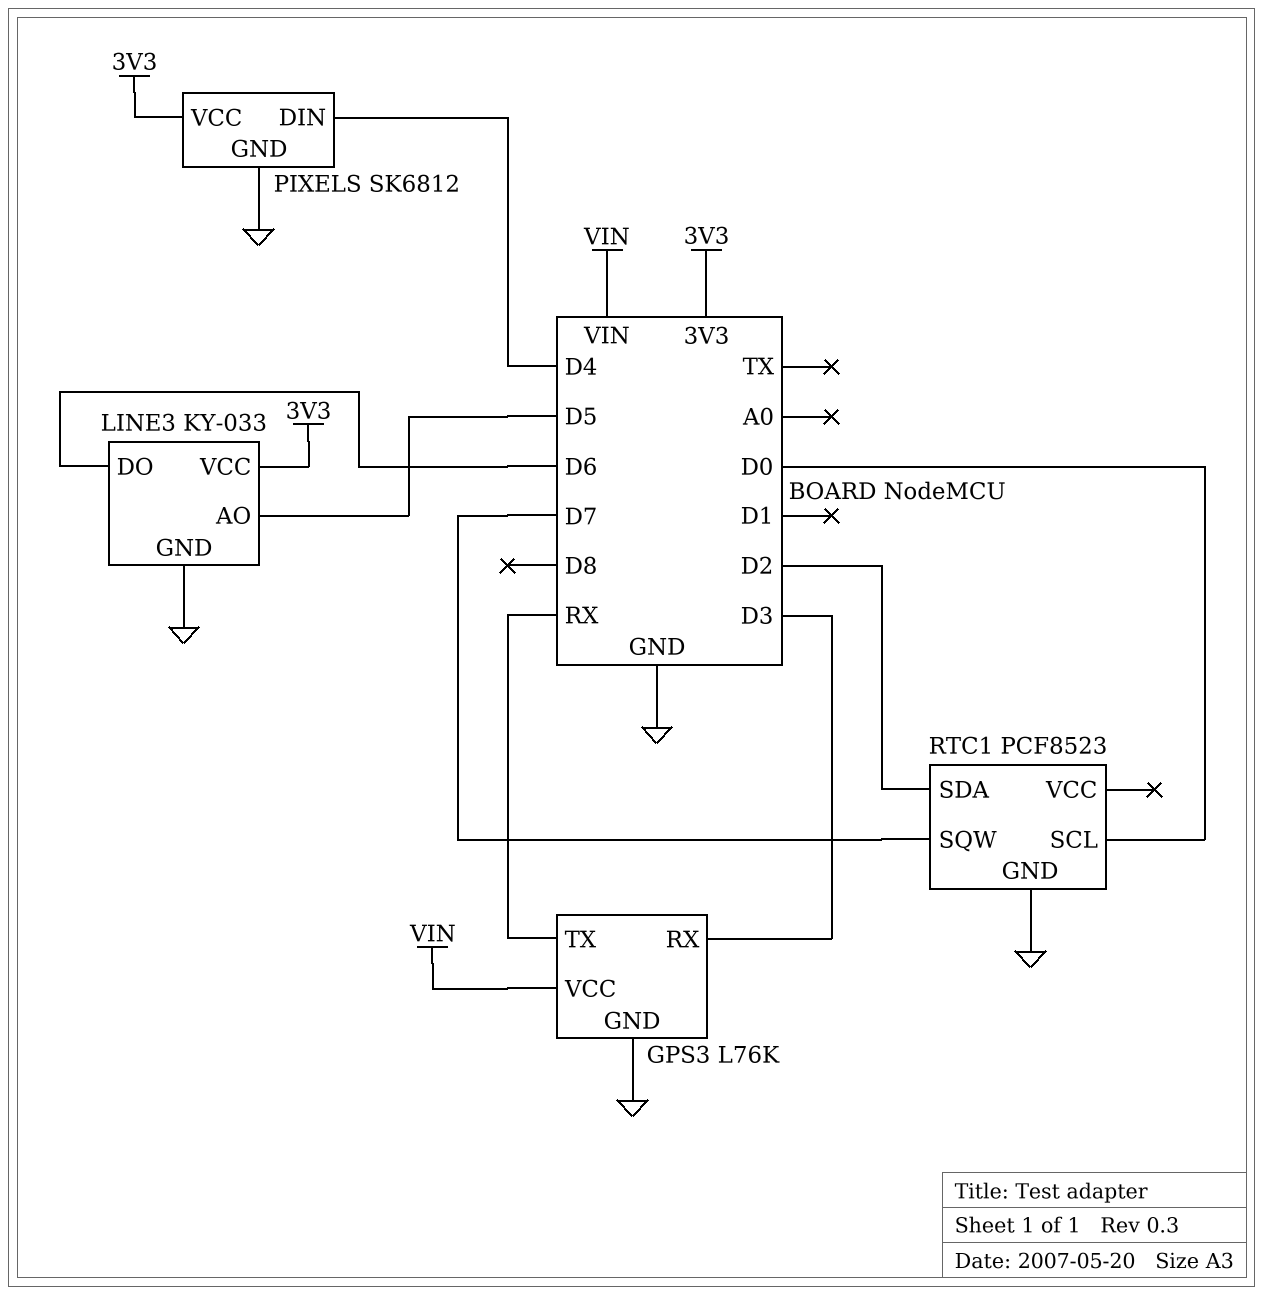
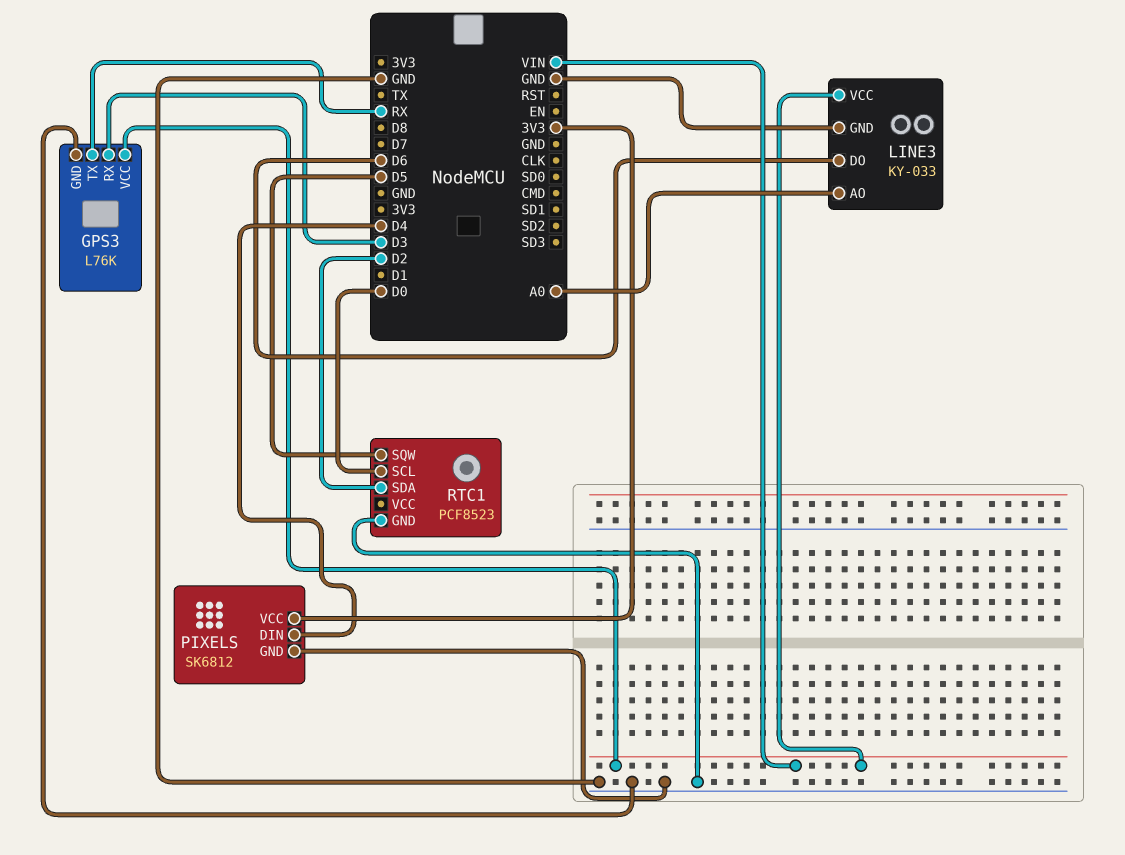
LINE3 pin AO: D5 -> A0
LINE3 pin VCC: 3V3 -> VIN
RTC1 pin SQW: D7 -> D5

